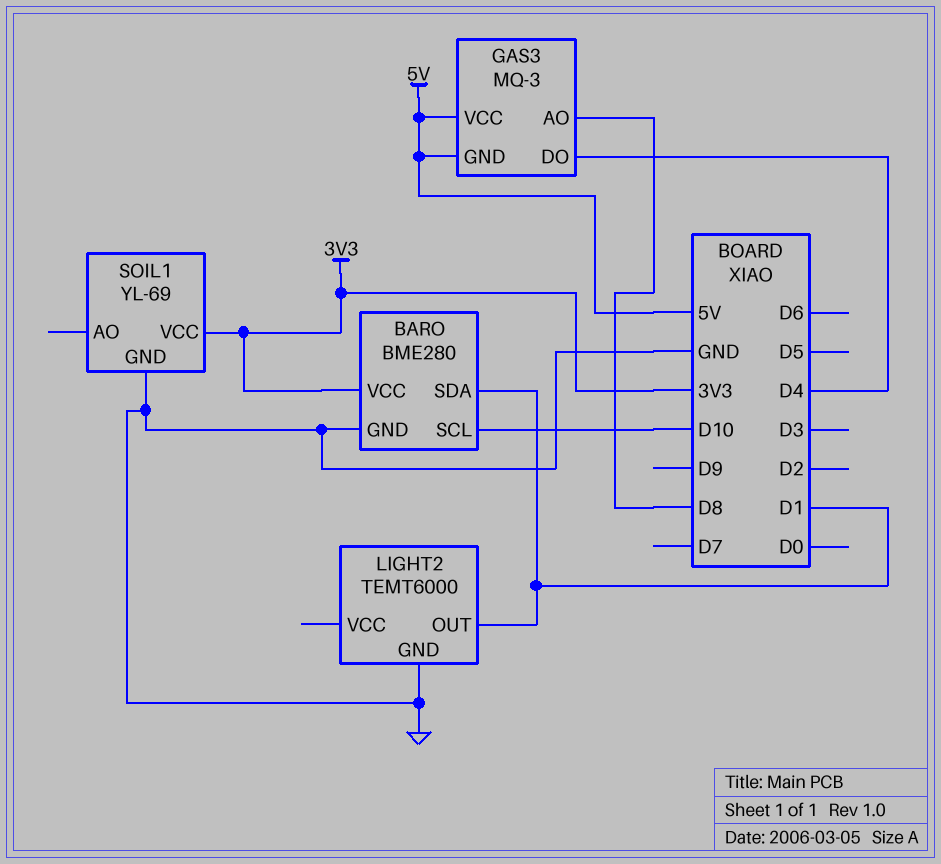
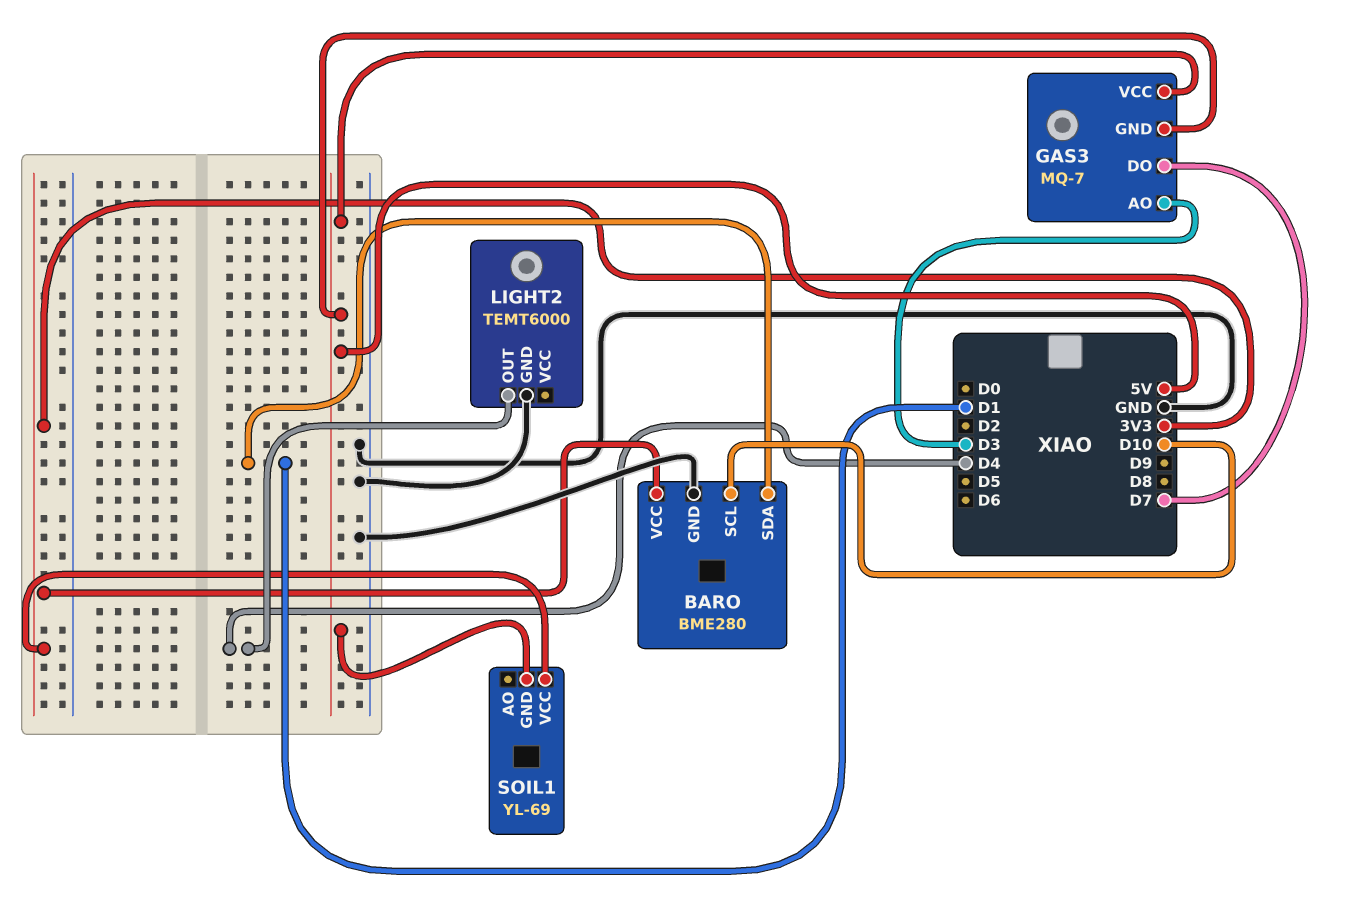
GAS3: MQ-3 -> MQ-7
GAS3 pin AO: D8 -> D3
GAS3 pin DO: D4 -> D7
LIGHT2 pin OUT: D1 -> D4
SOIL1 pin GND: GND -> 5V

